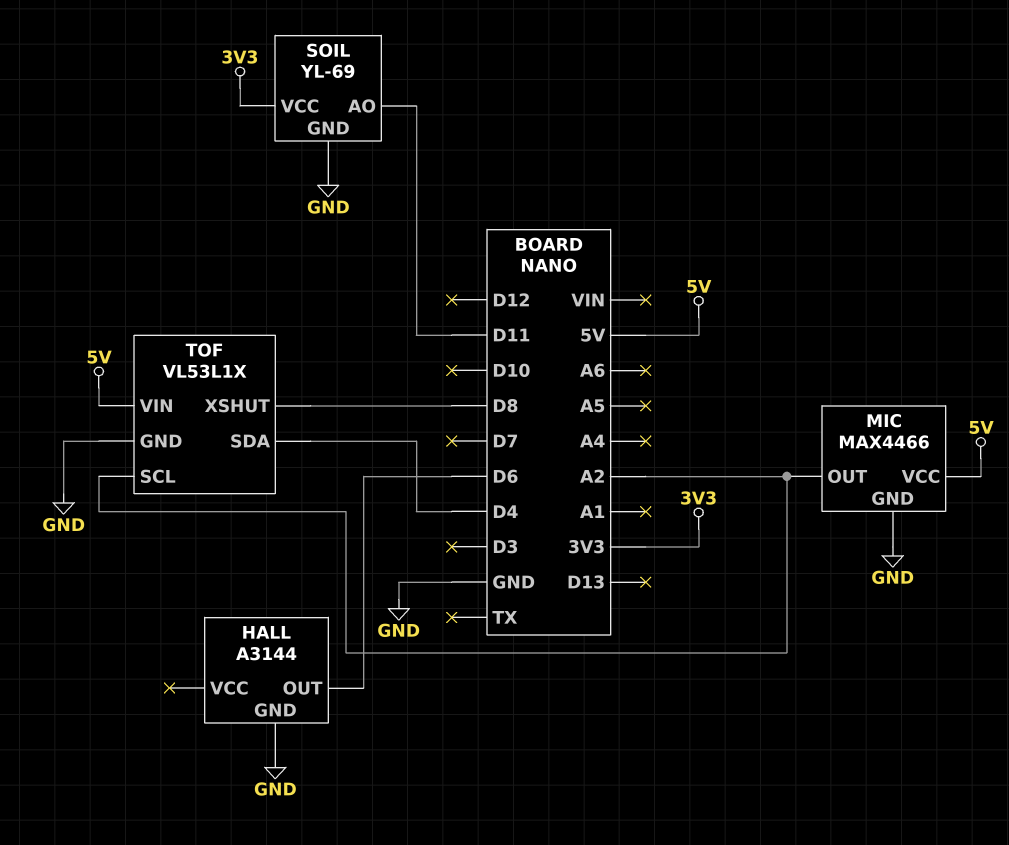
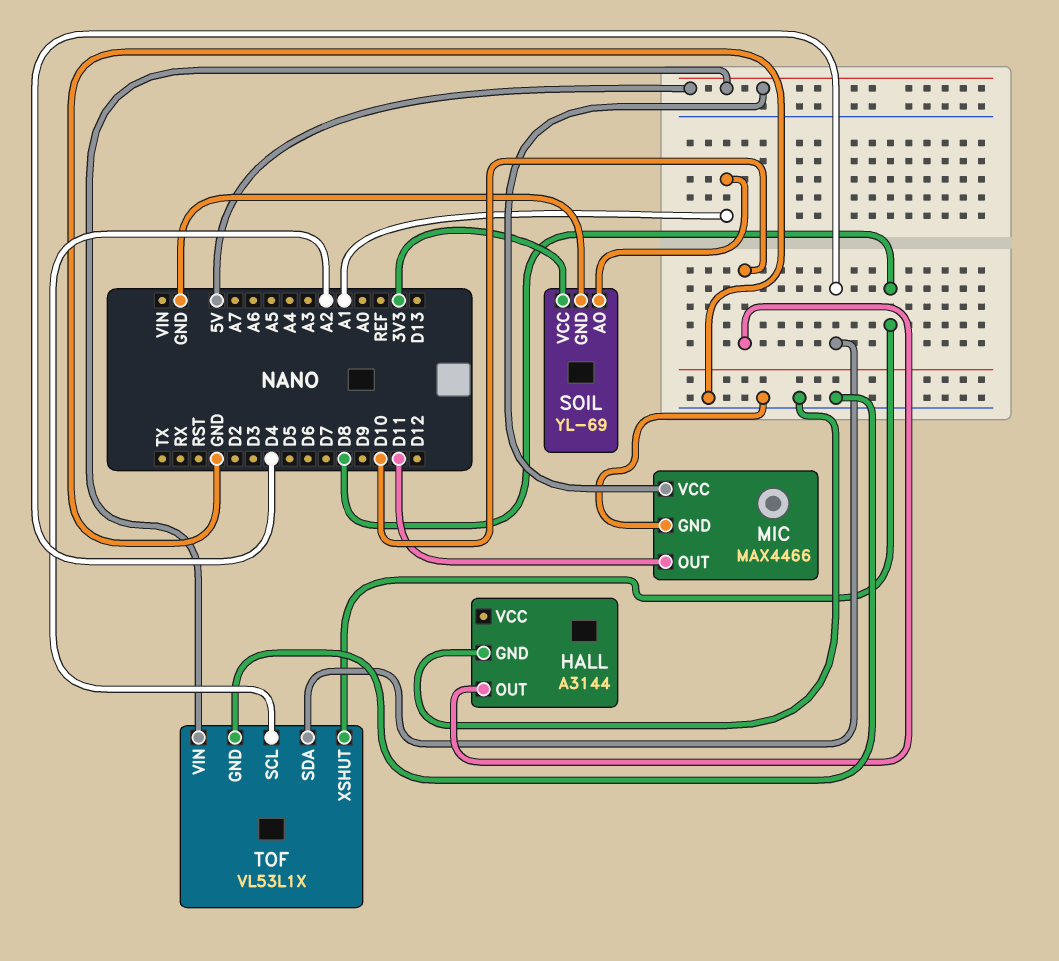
HALL pin OUT: D6 -> D10
MIC pin OUT: A2 -> D11
SOIL pin AO: D11 -> A1

